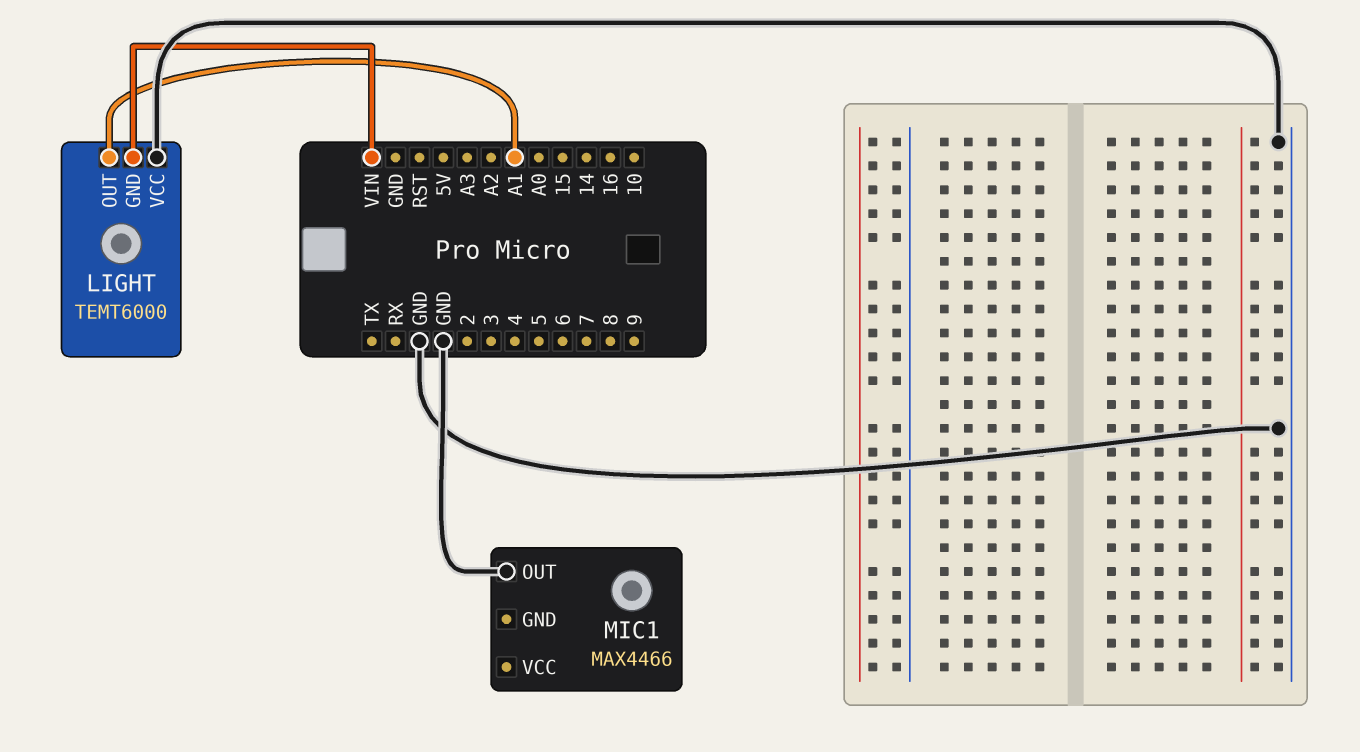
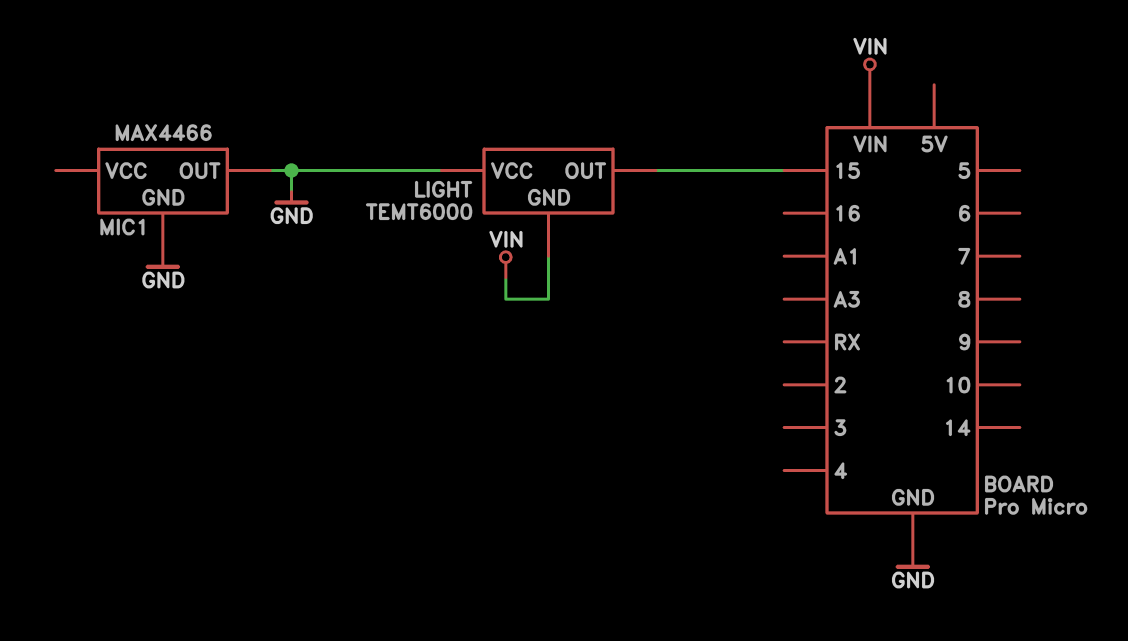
LIGHT pin OUT: A1 -> 15
MIC1 pin GND: none -> GND

